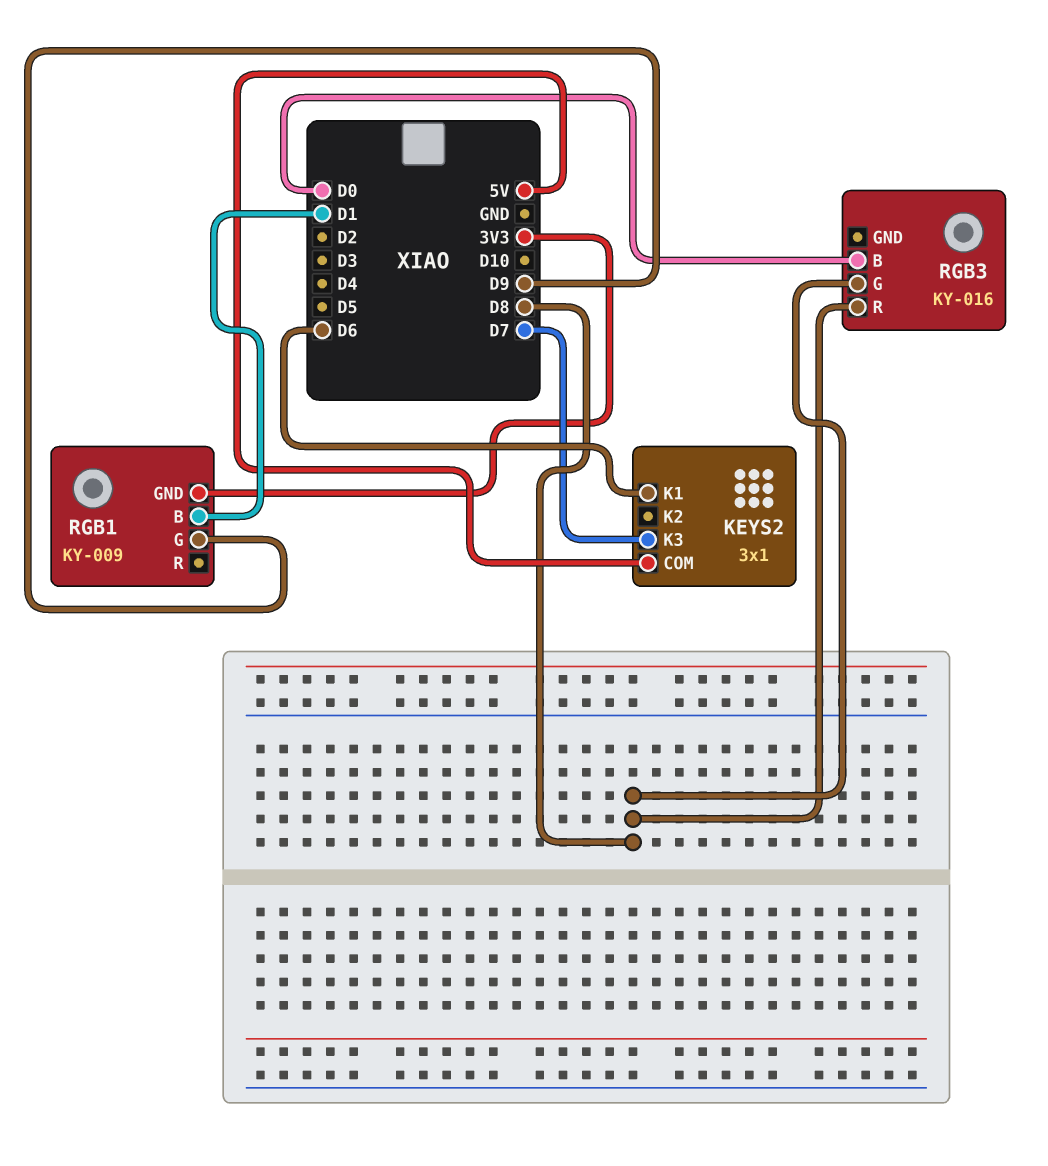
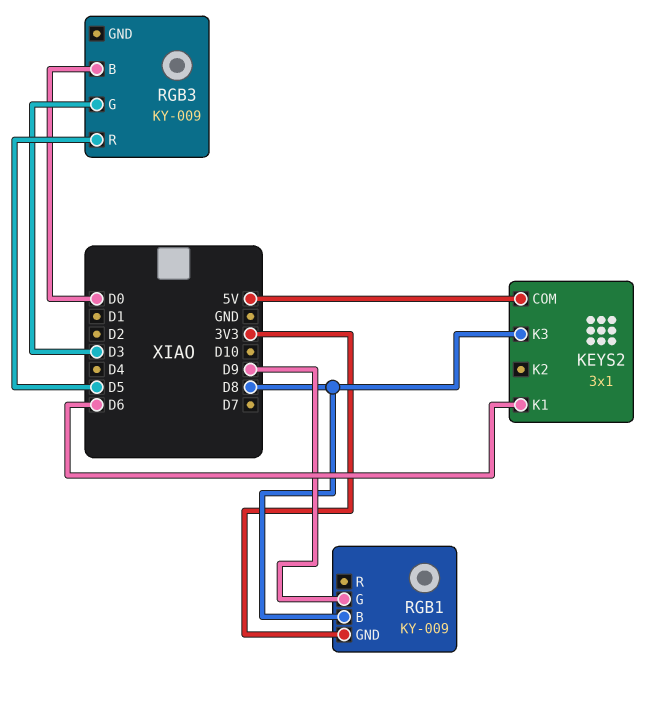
KEYS2 pin K3: D7 -> D8
RGB1 pin B: D1 -> D8
RGB3: KY-016 -> KY-009
RGB3 pin G: D8 -> D3
RGB3 pin R: D8 -> D5

